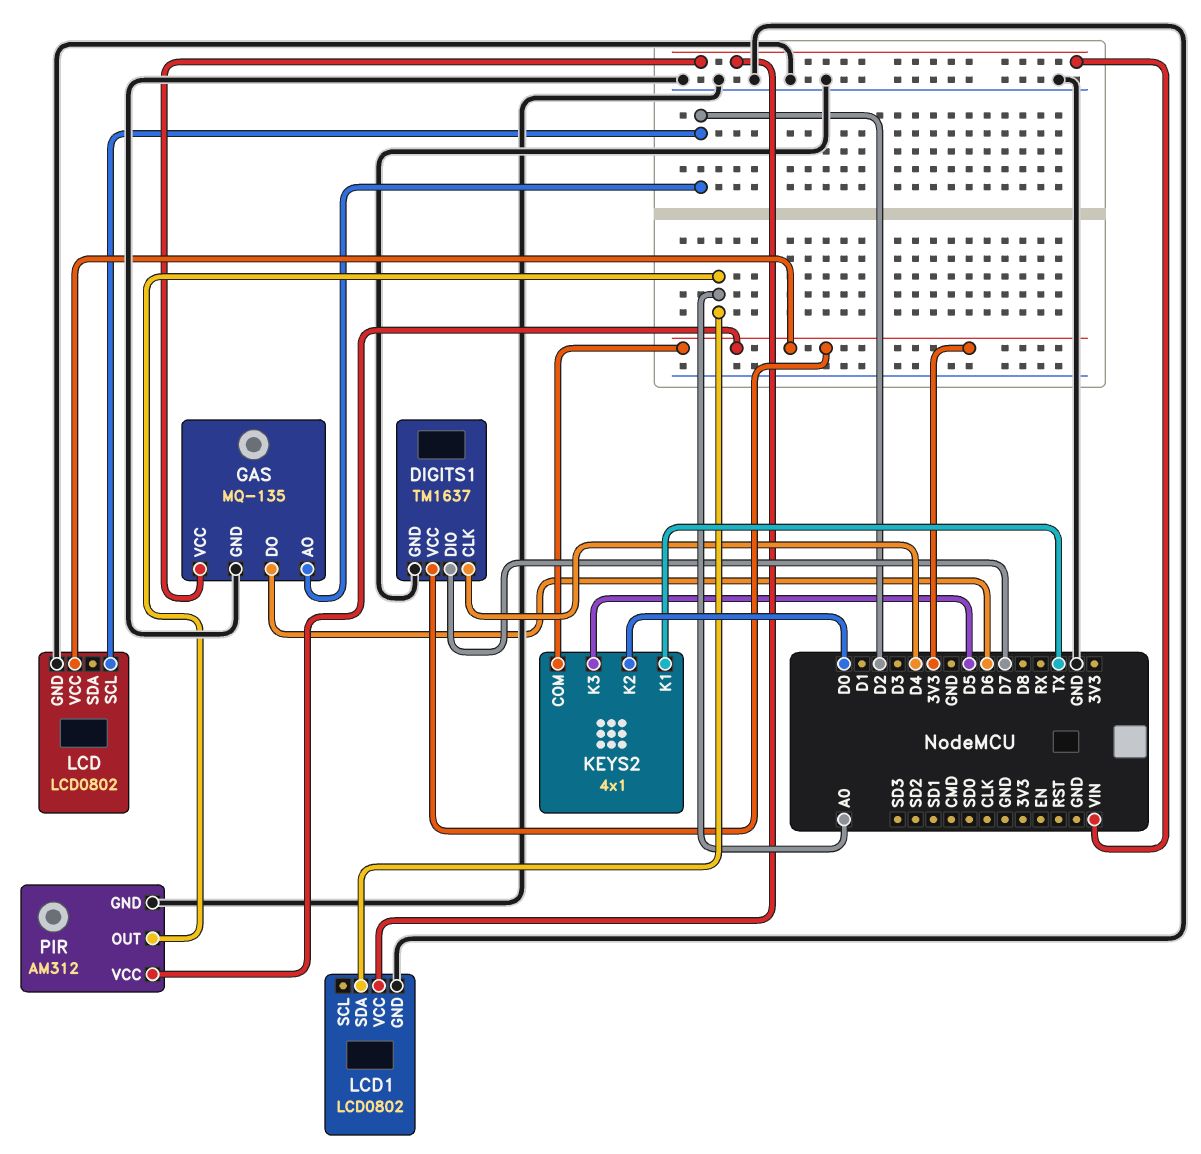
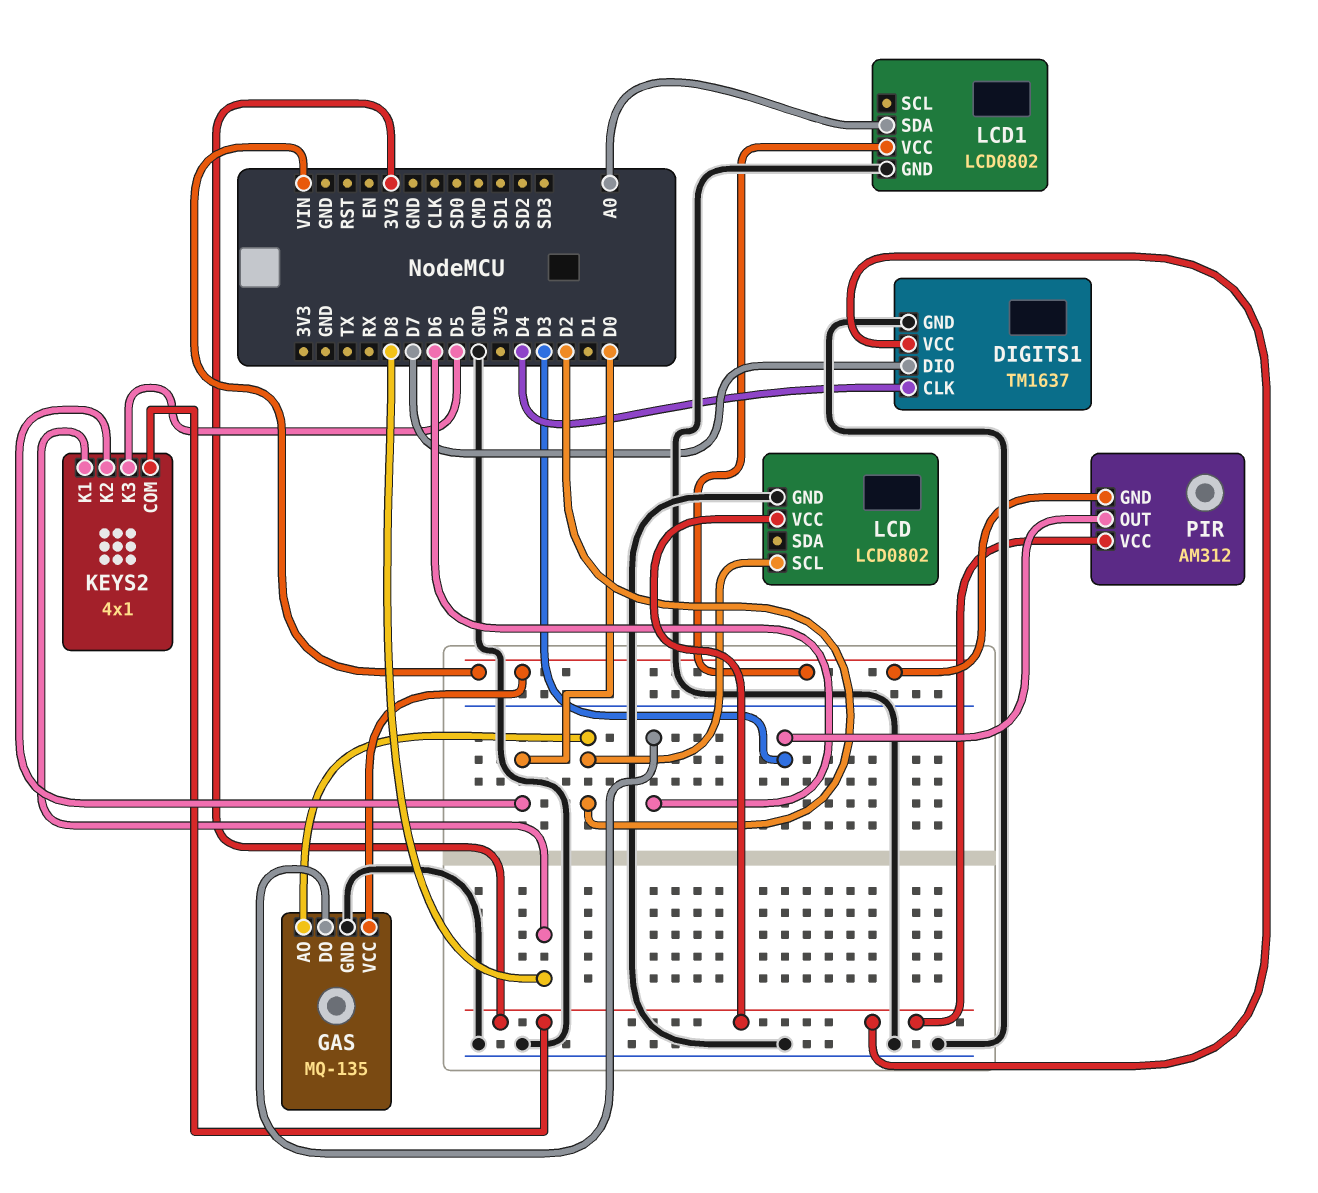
KEYS2 pin K1: TX -> D8
PIR pin GND: GND -> VIN
PIR pin OUT: A0 -> D3

